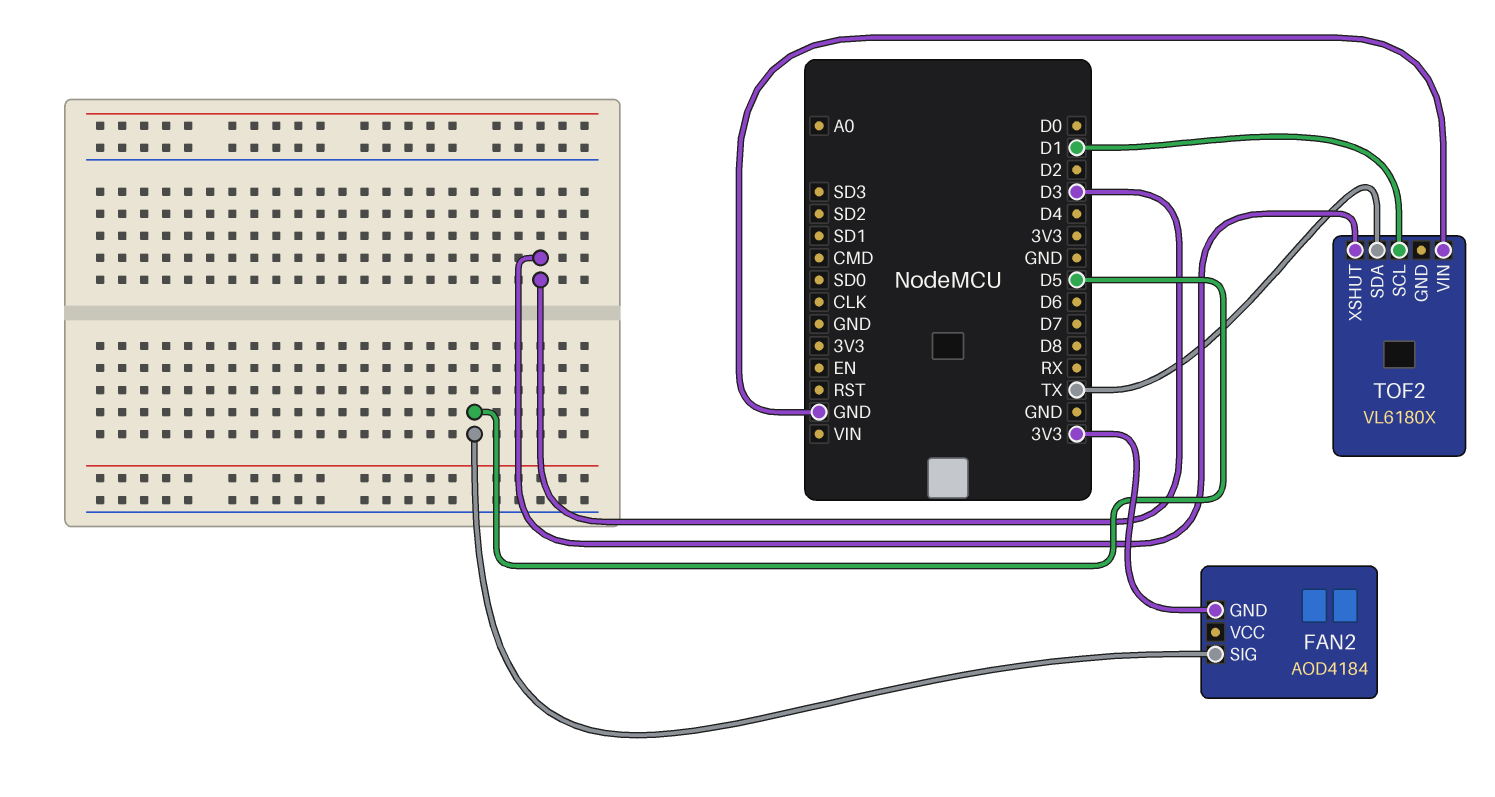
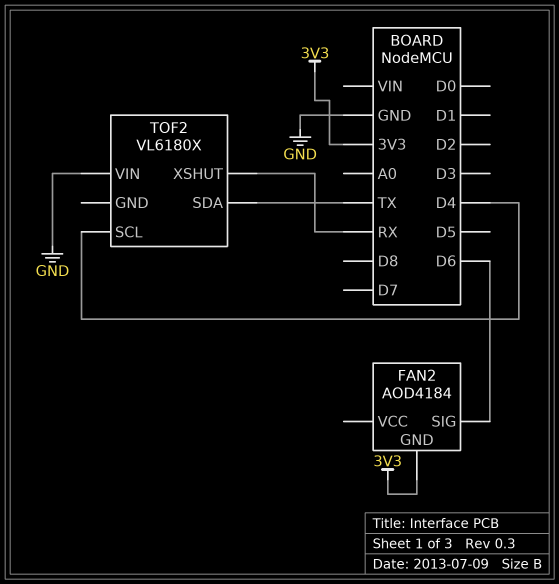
FAN2 pin SIG: D5 -> D6
TOF2 pin SCL: D1 -> D4
TOF2 pin XSHUT: D3 -> RX

